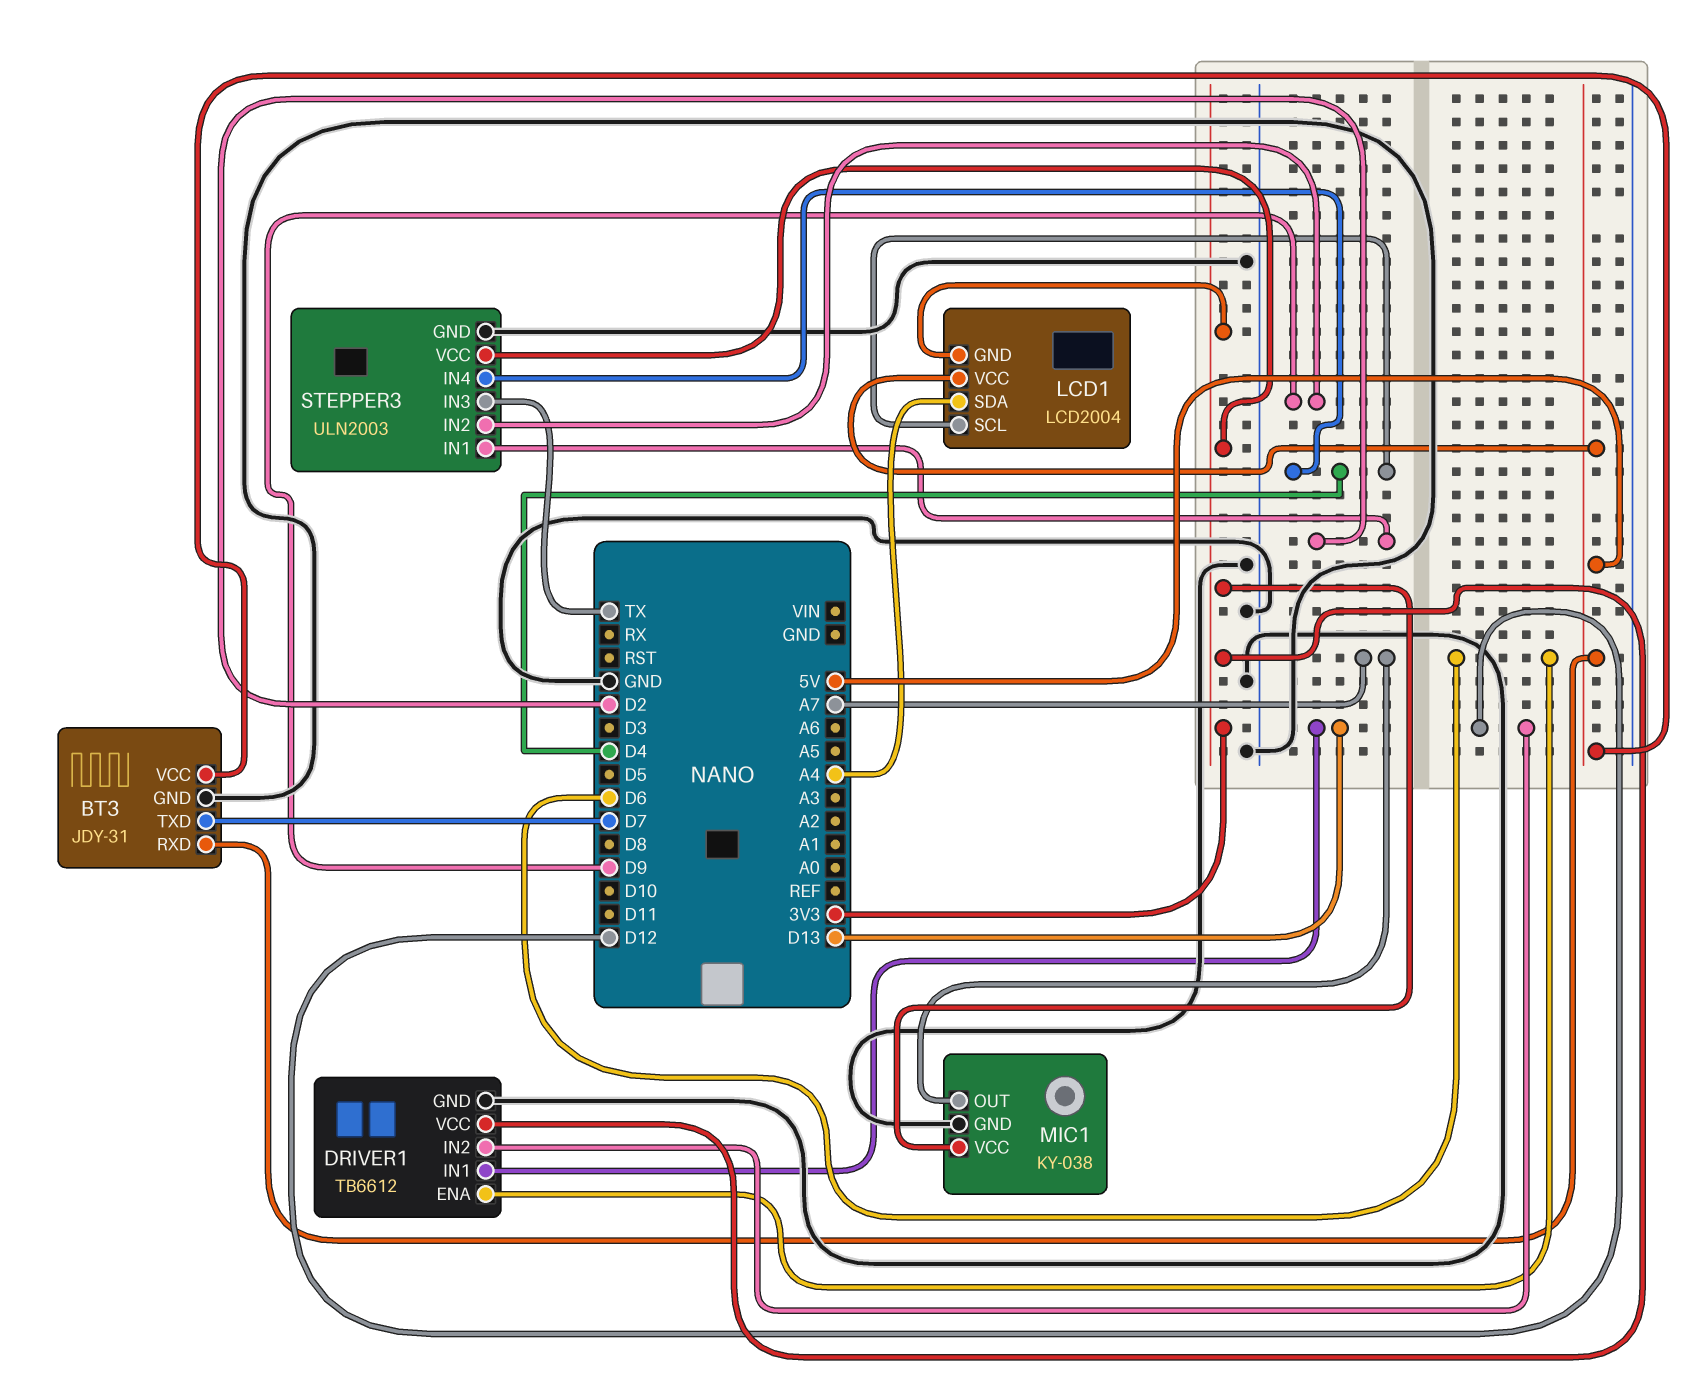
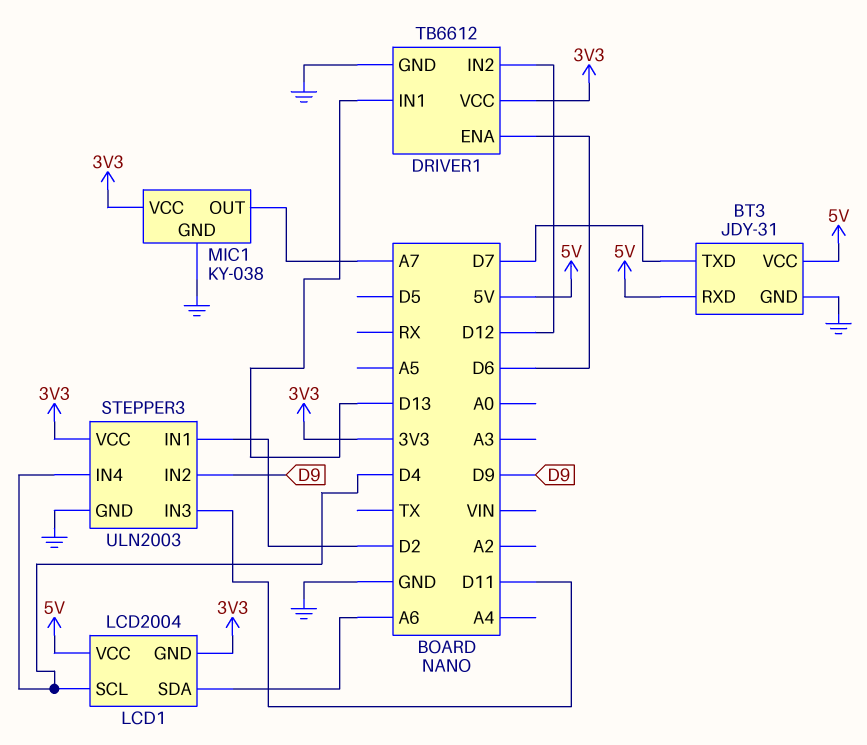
LCD1 pin SDA: A4 -> A6
STEPPER3 pin IN3: TX -> D11

